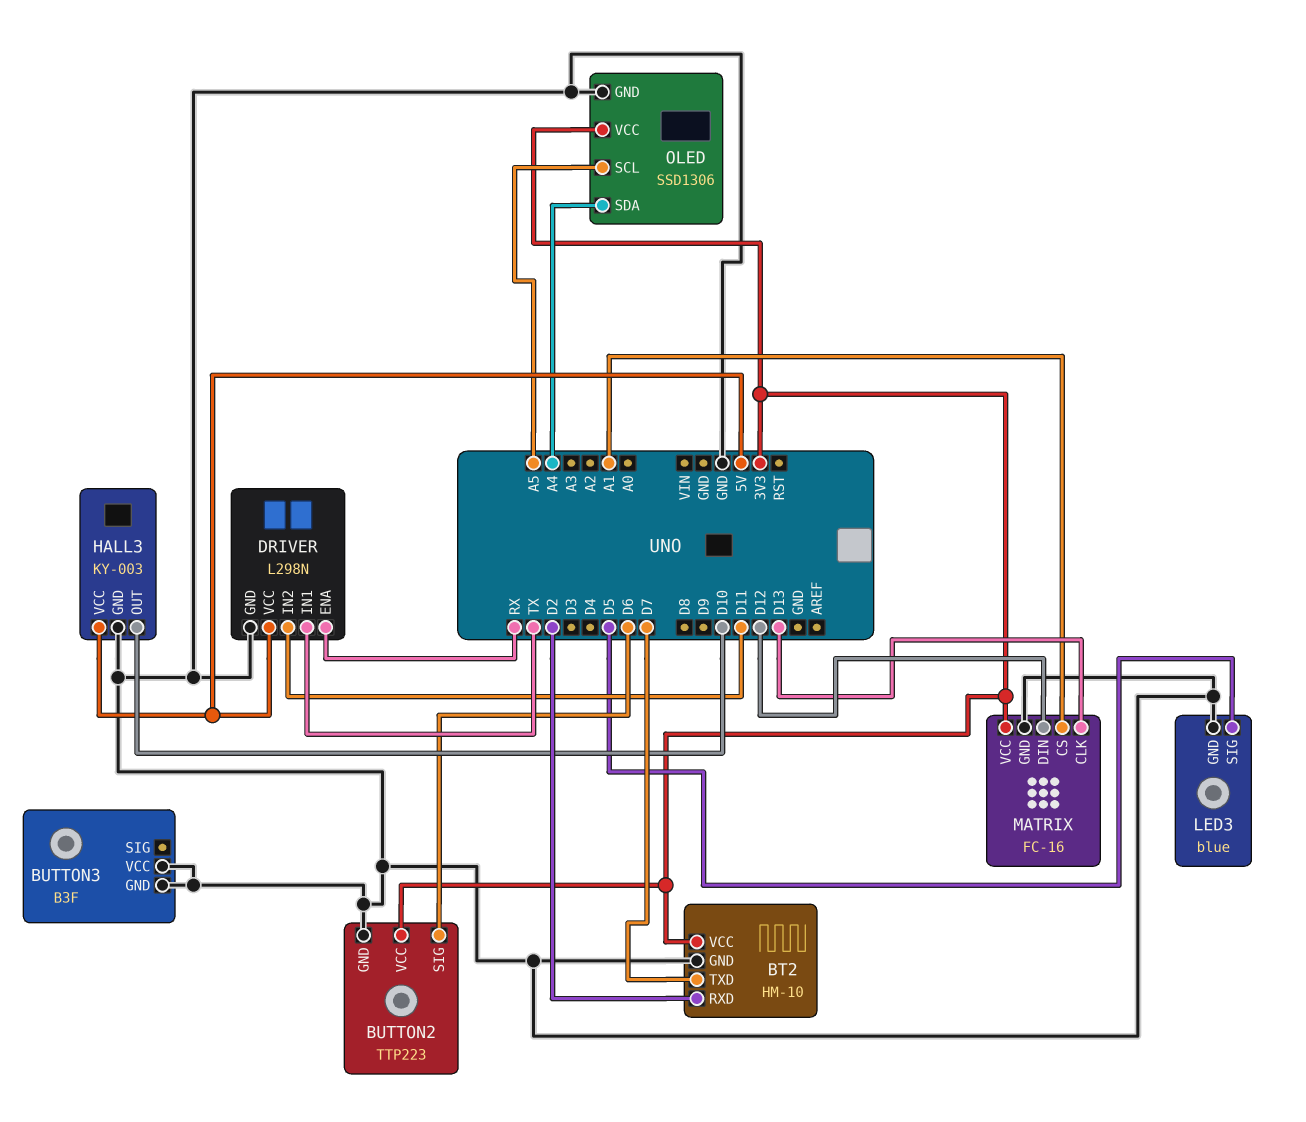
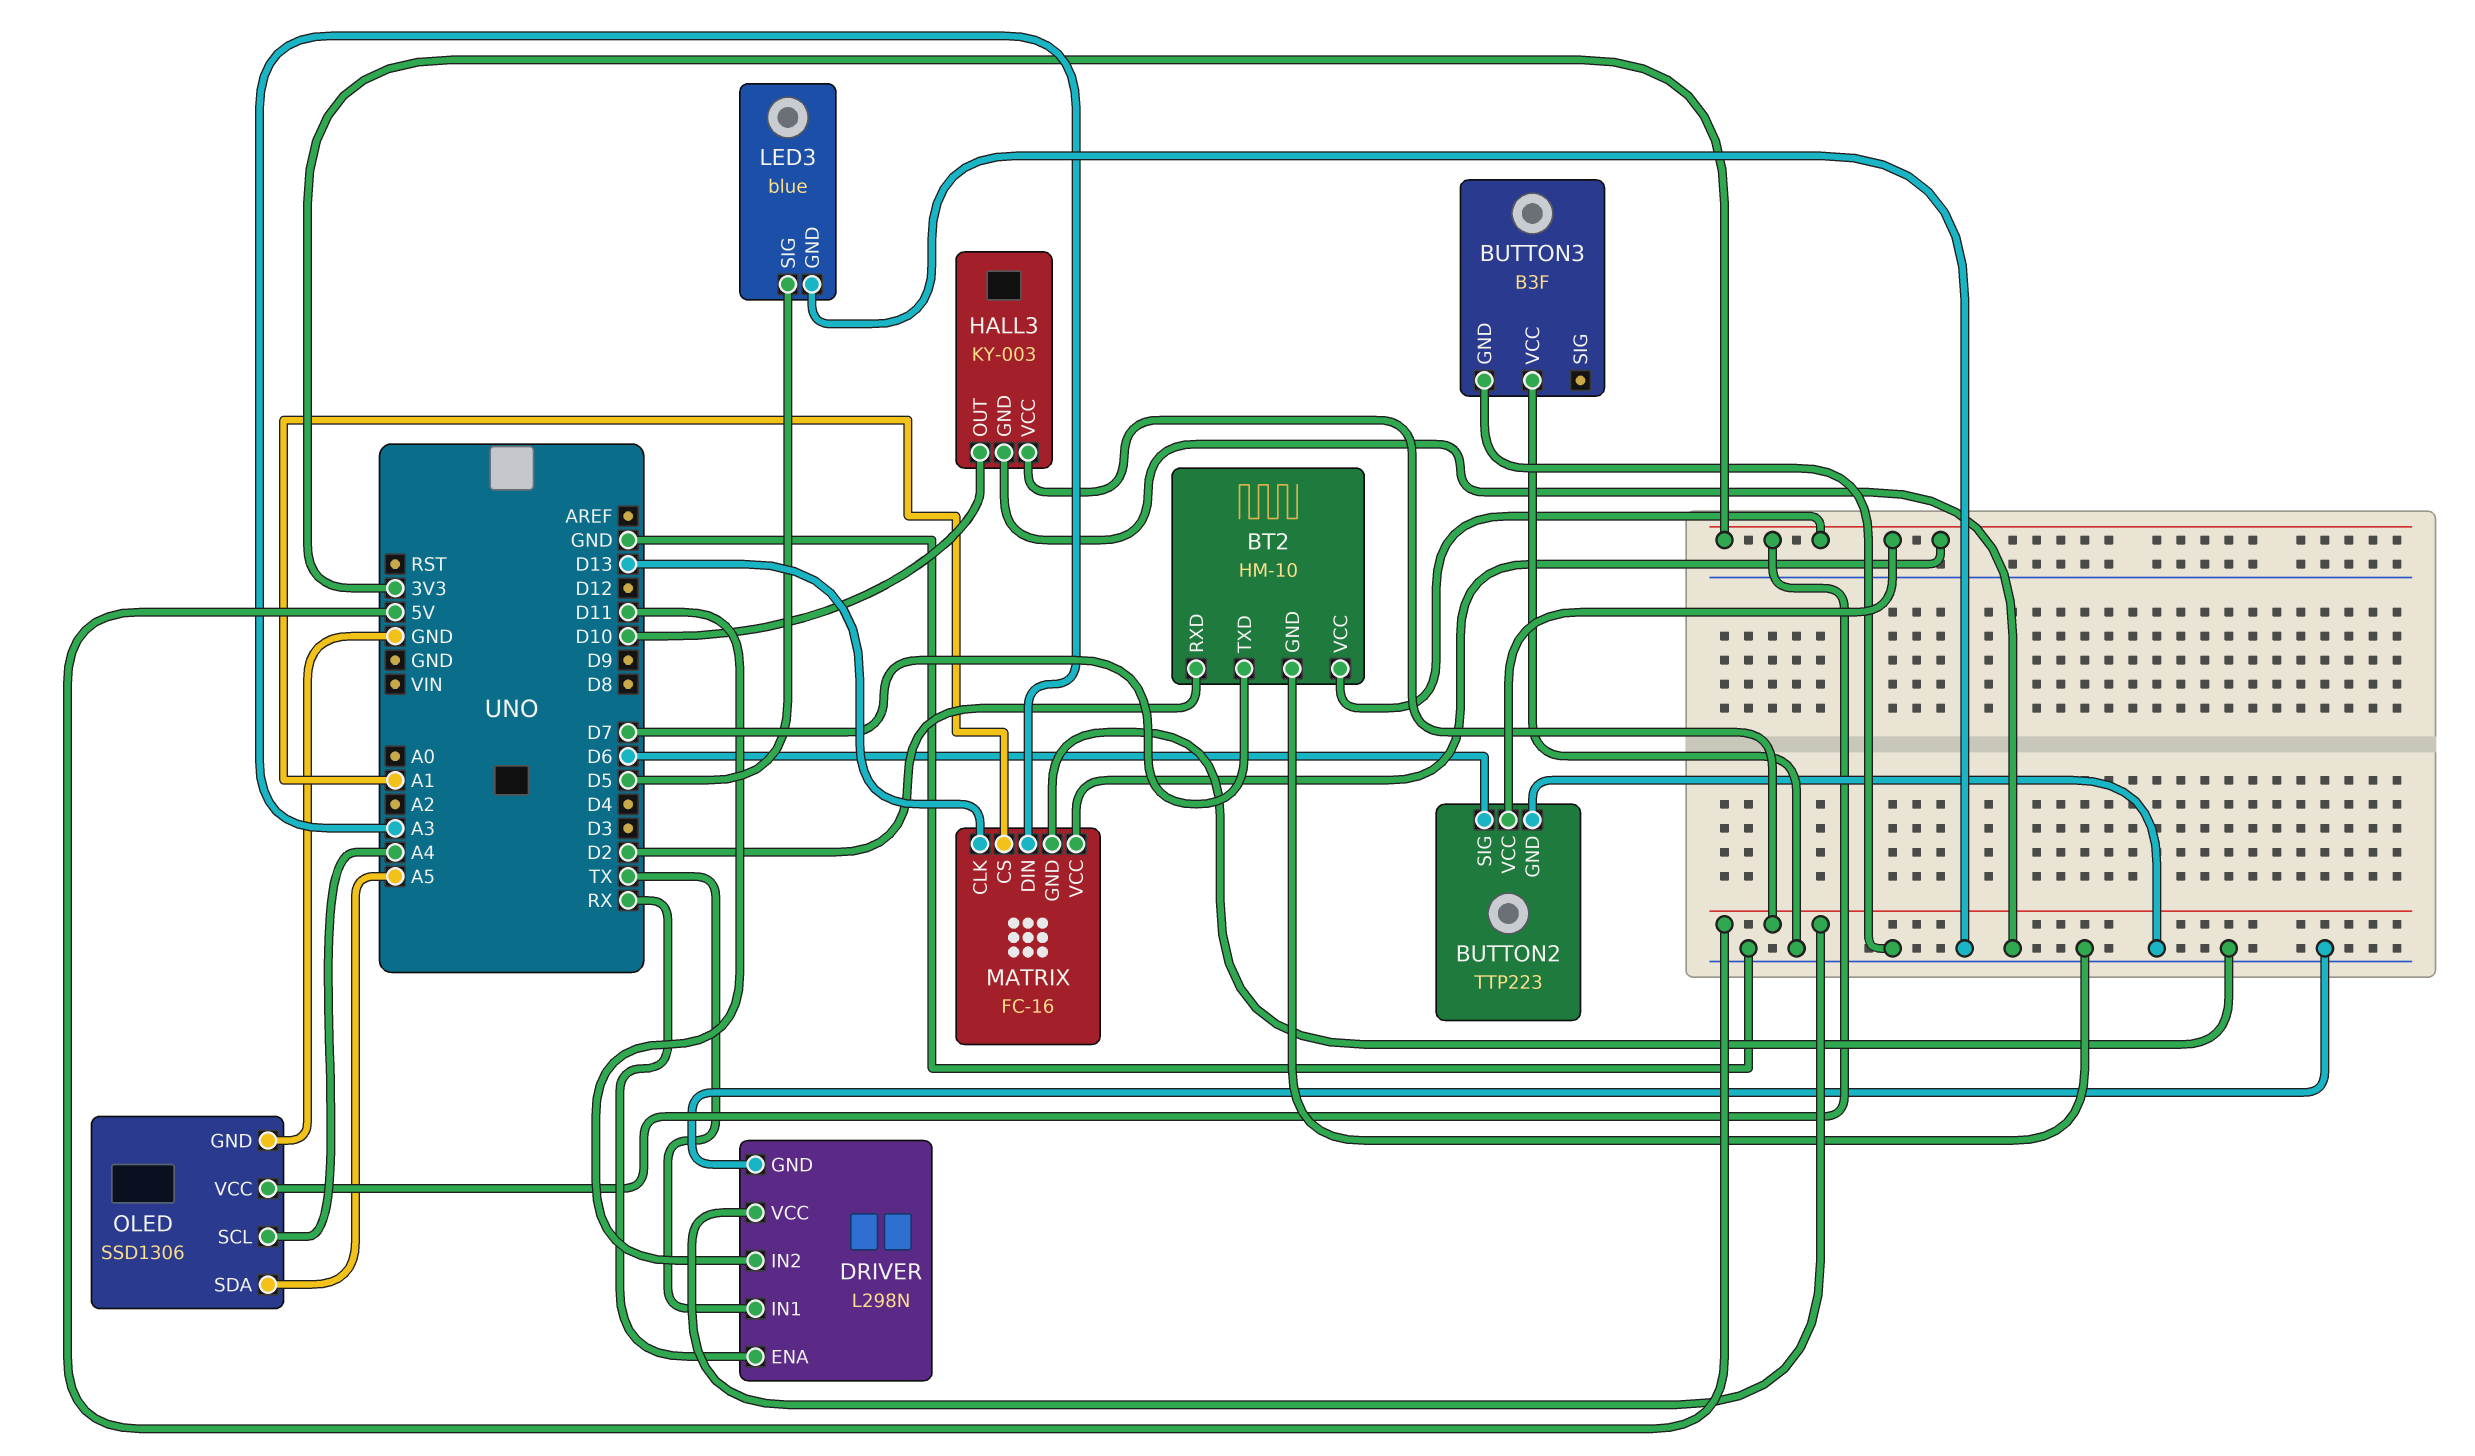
MATRIX pin DIN: D12 -> A3
OLED pin SCL: A5 -> A4
OLED pin SDA: A4 -> A5

